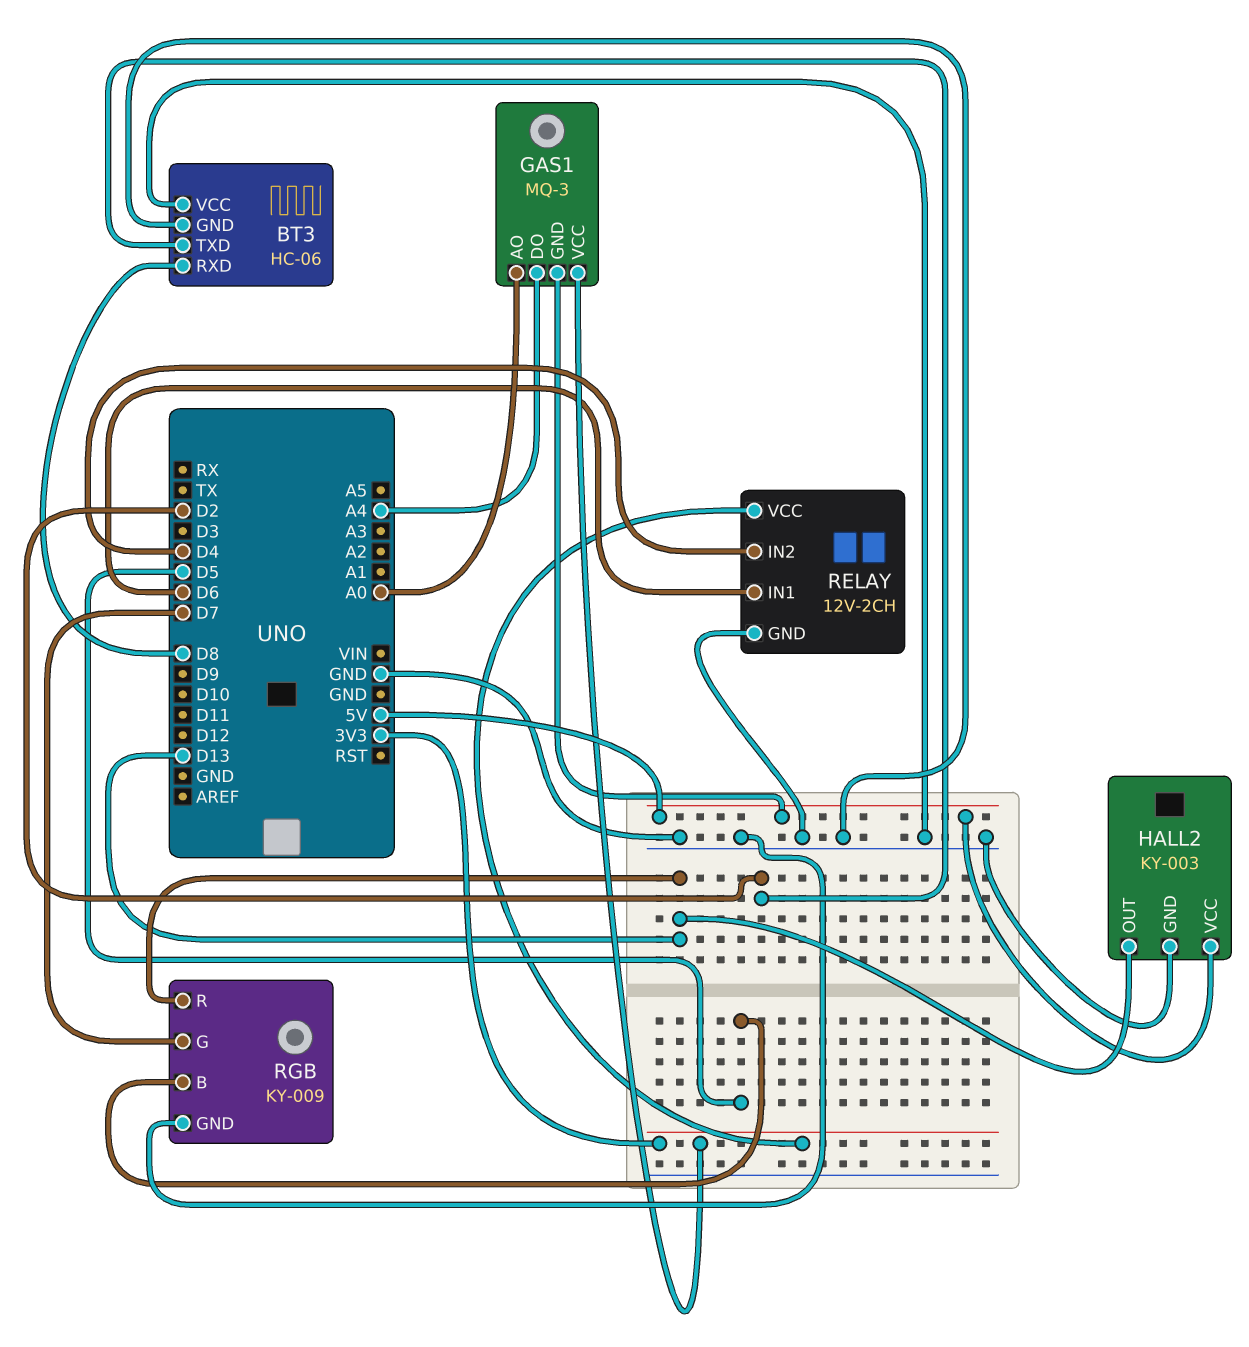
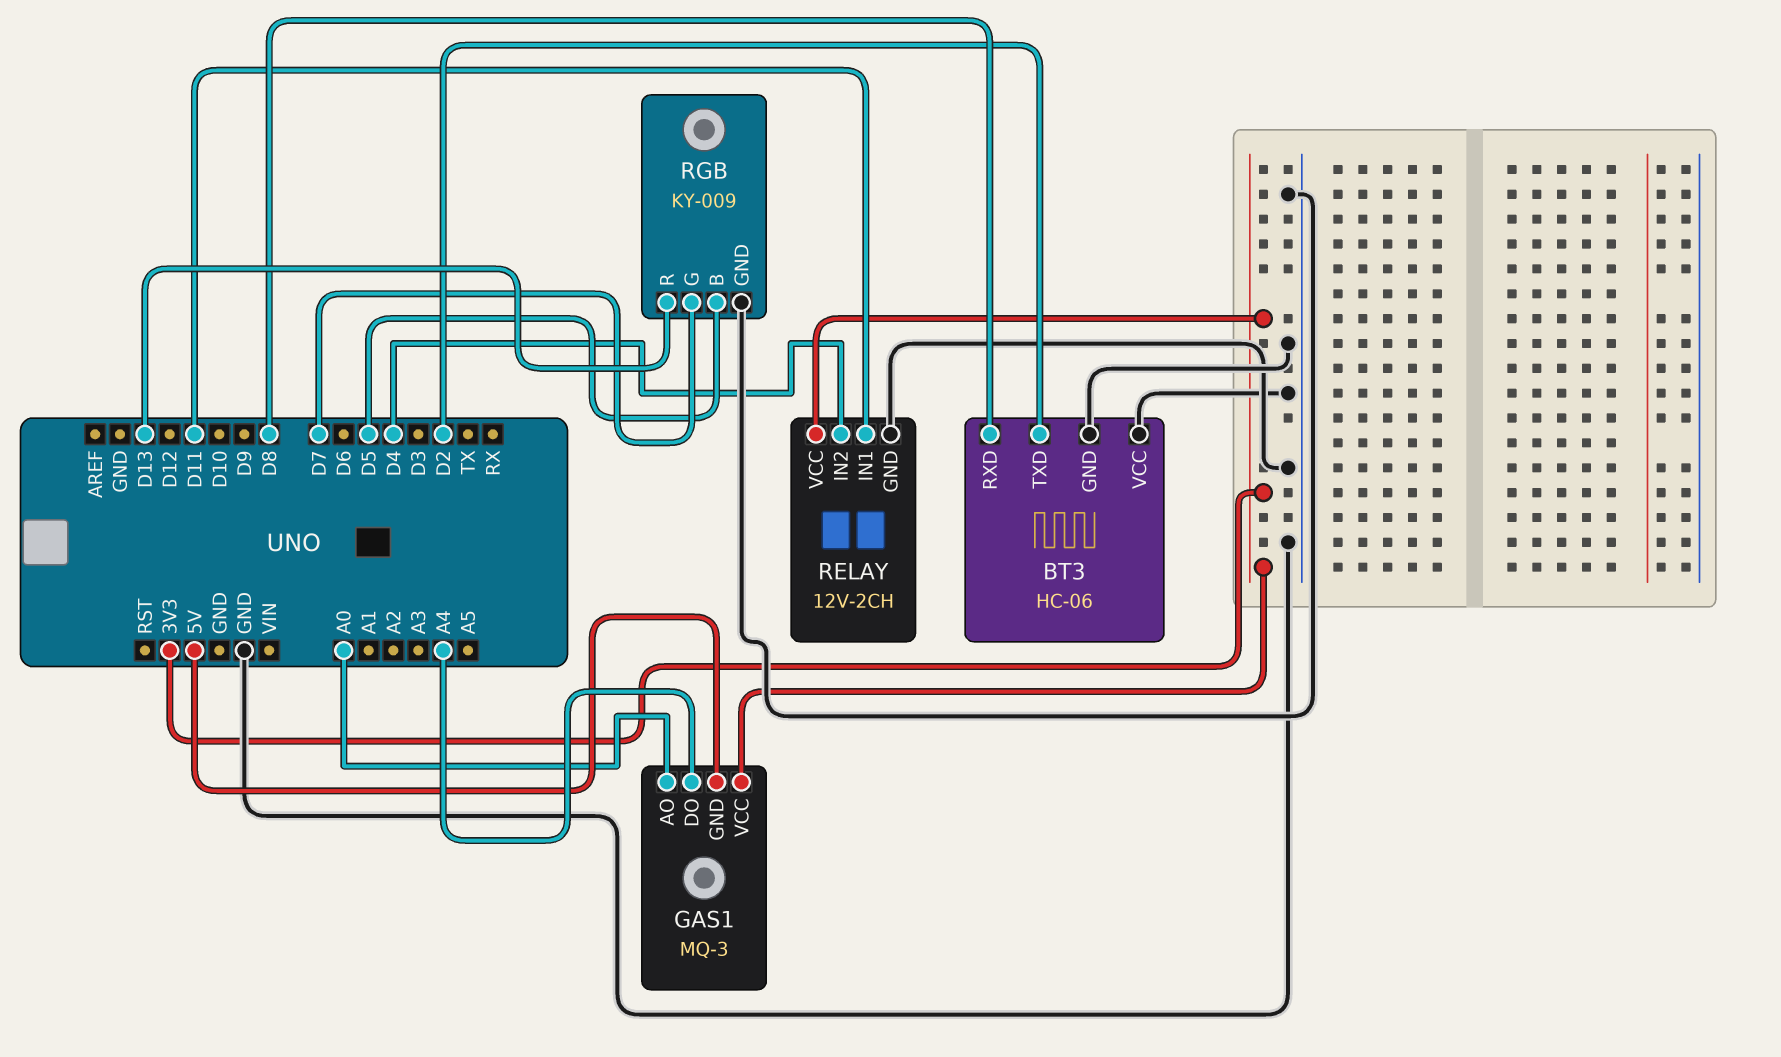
HALL2: KY-003 -> none
HALL2 pin GND: GND -> none
HALL2 pin OUT: D13 -> none
HALL2 pin VCC: 5V -> none
RELAY pin IN1: D6 -> D11

